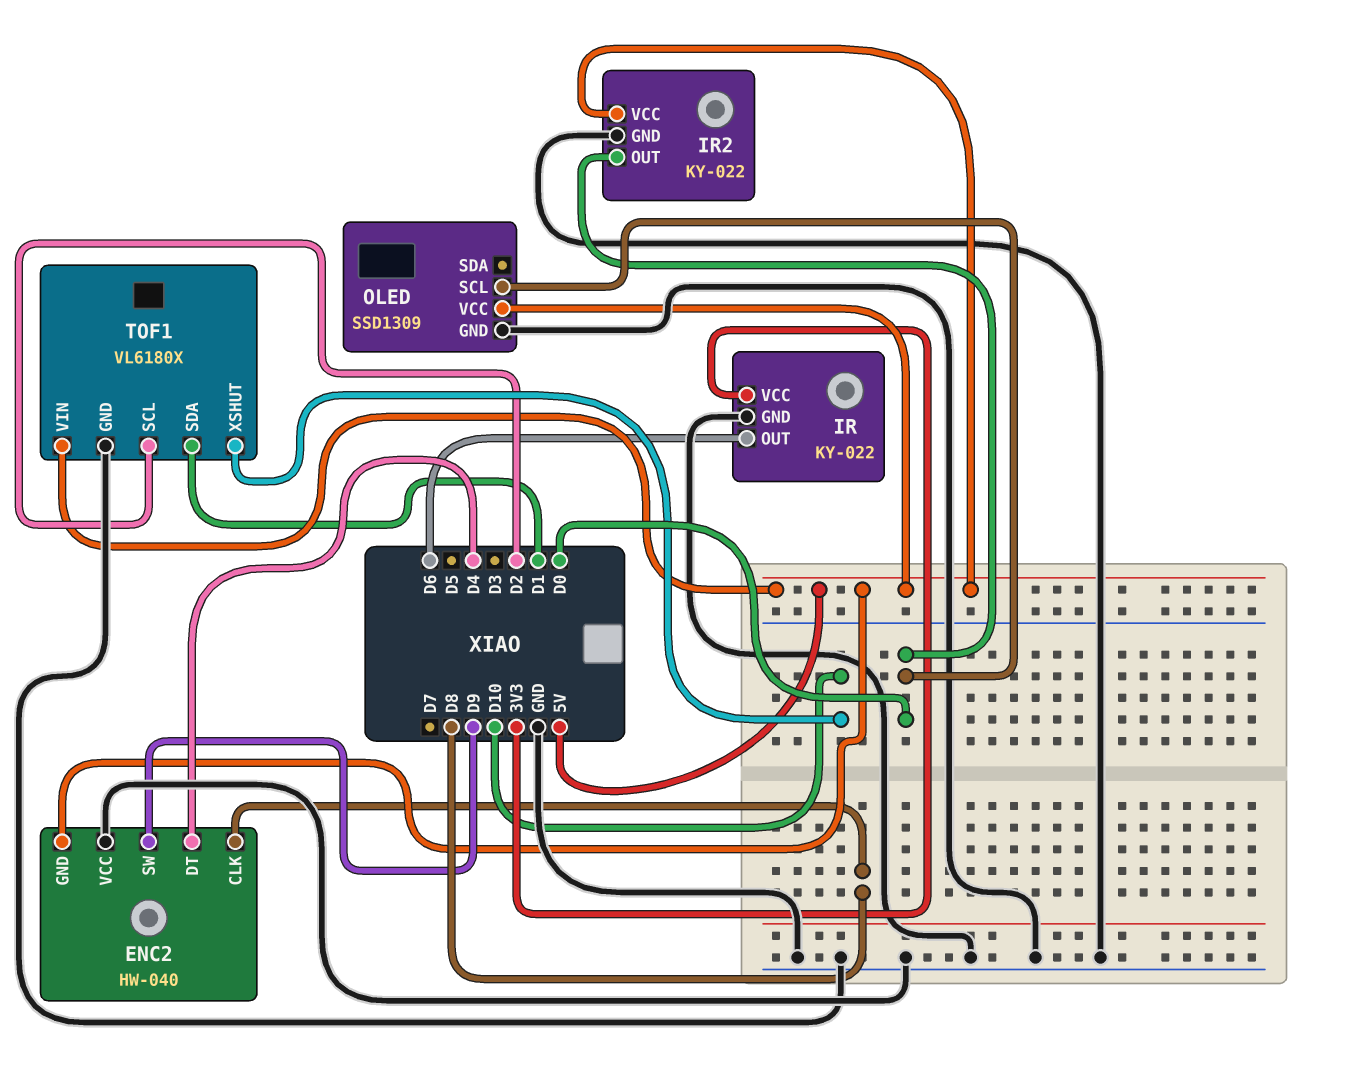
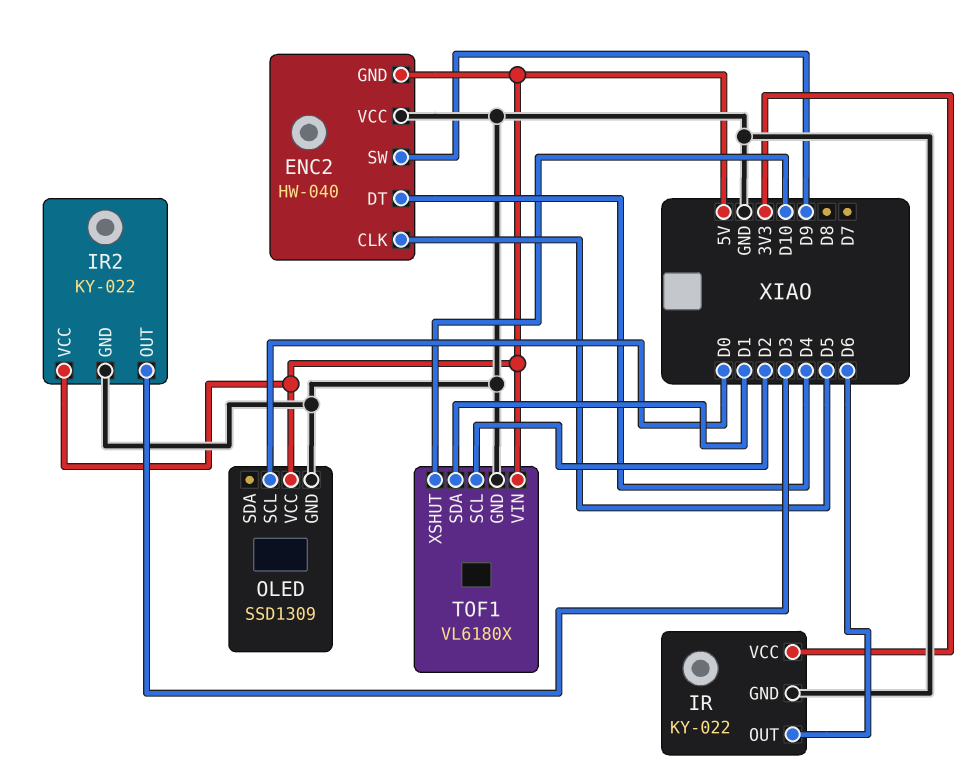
ENC2 pin CLK: D8 -> D5
IR2 pin OUT: D0 -> D3

